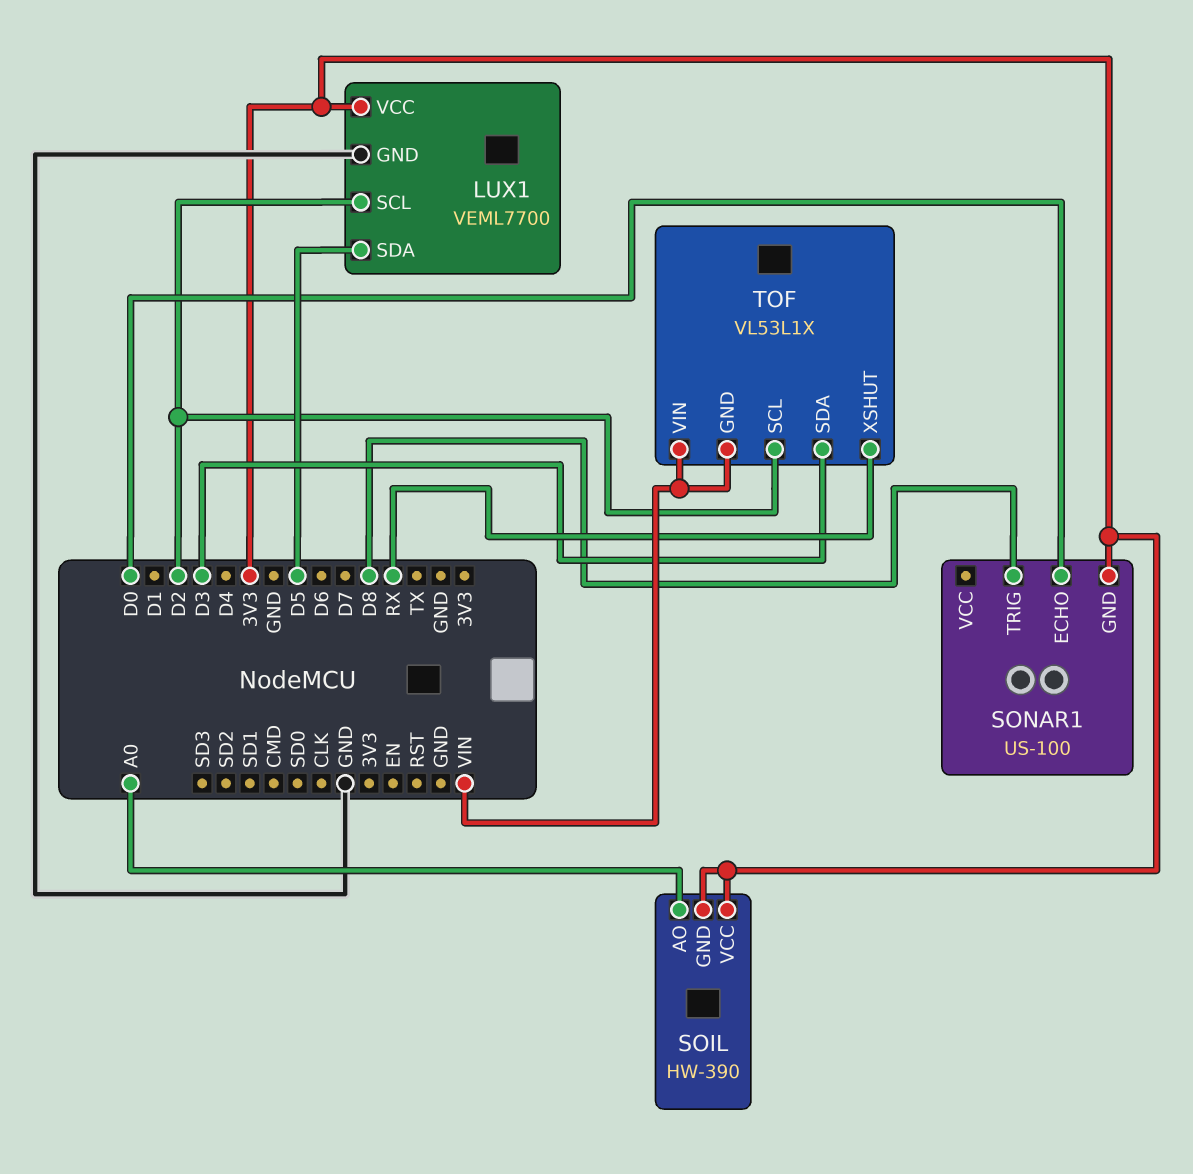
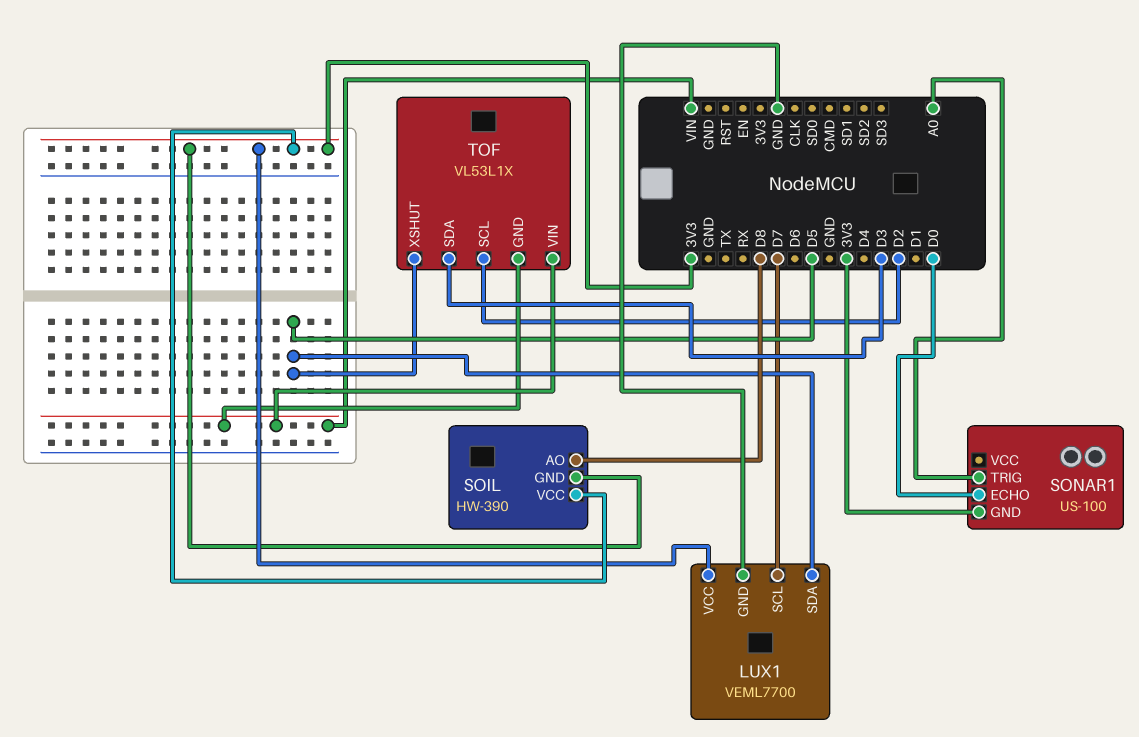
LUX1 pin SCL: D2 -> D7
SOIL pin AO: A0 -> D8
SONAR1 pin TRIG: D8 -> A0
TOF pin XSHUT: RX -> D5

